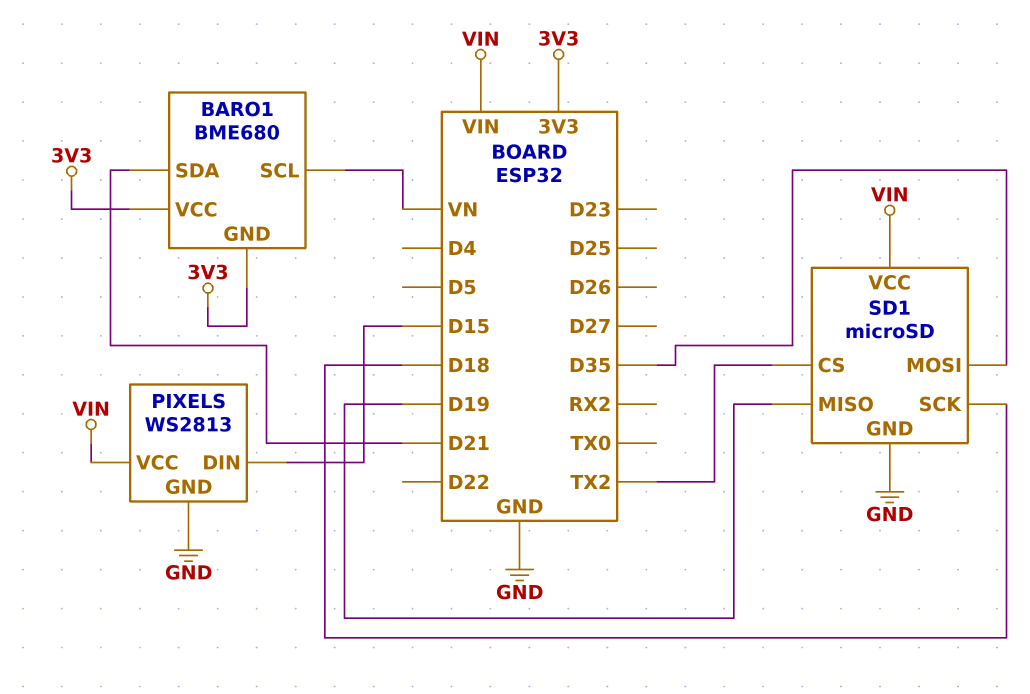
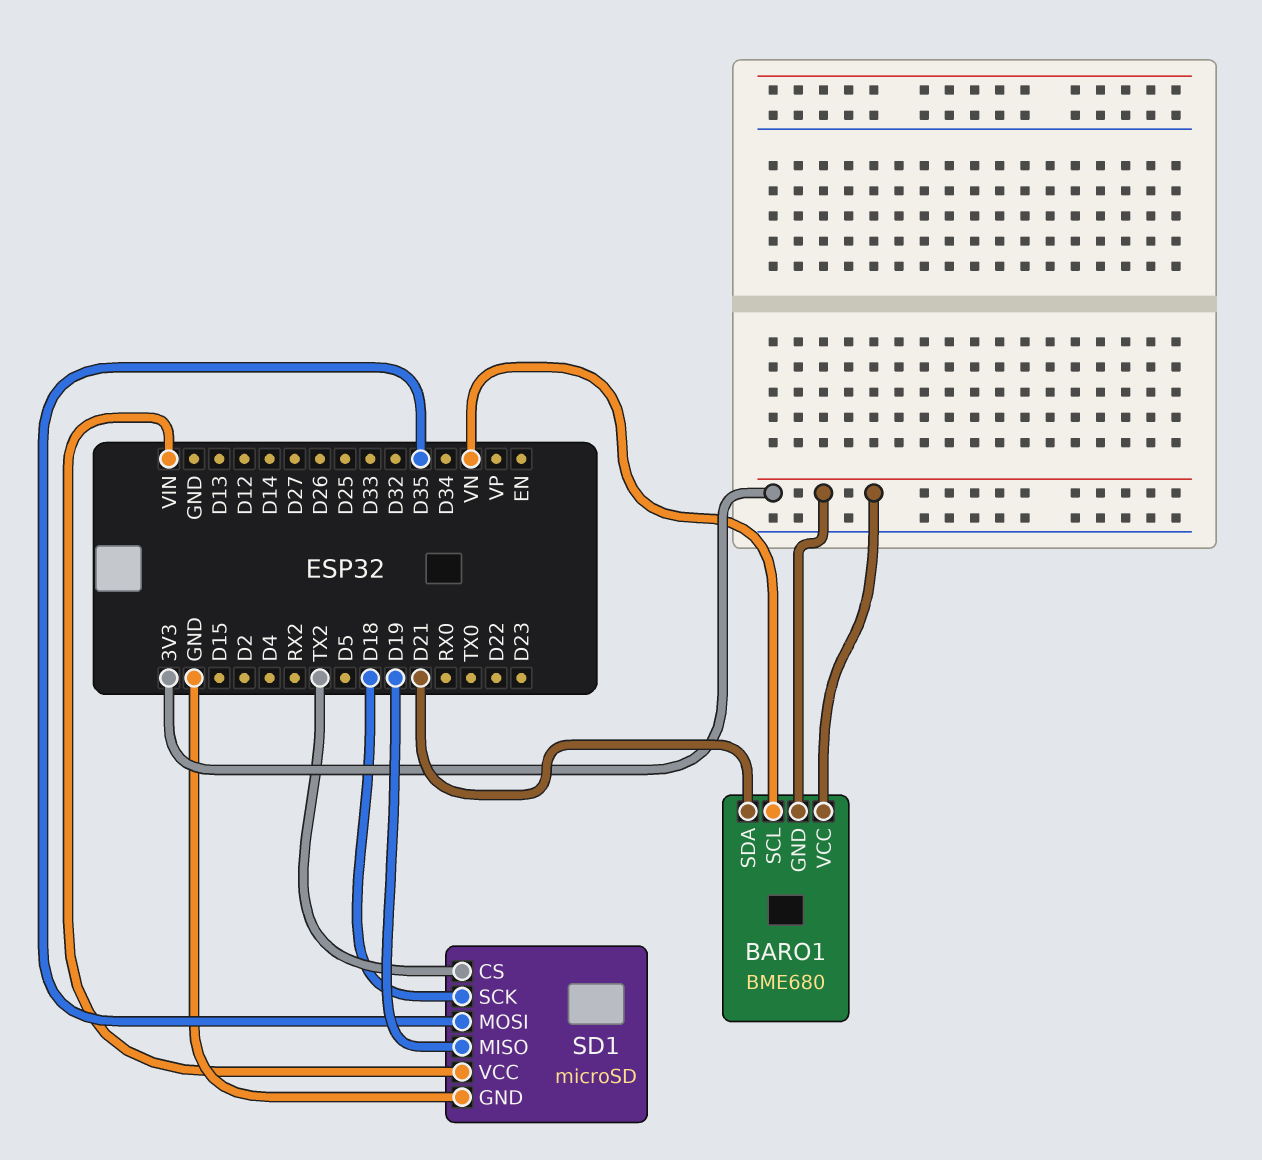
PIXELS: WS2813 -> none
PIXELS pin DIN: D15 -> none
PIXELS pin GND: GND -> none
PIXELS pin VCC: VIN -> none

